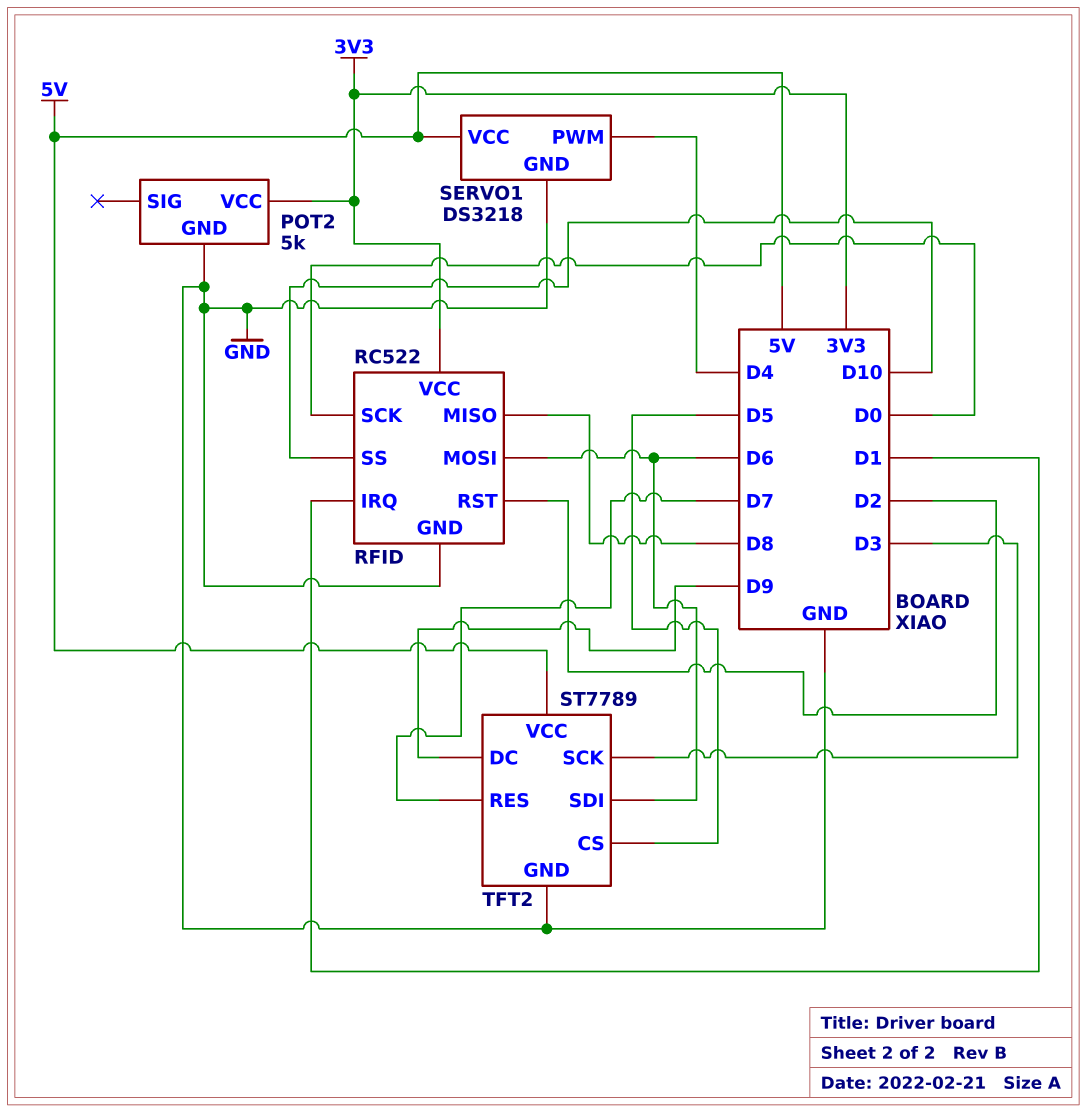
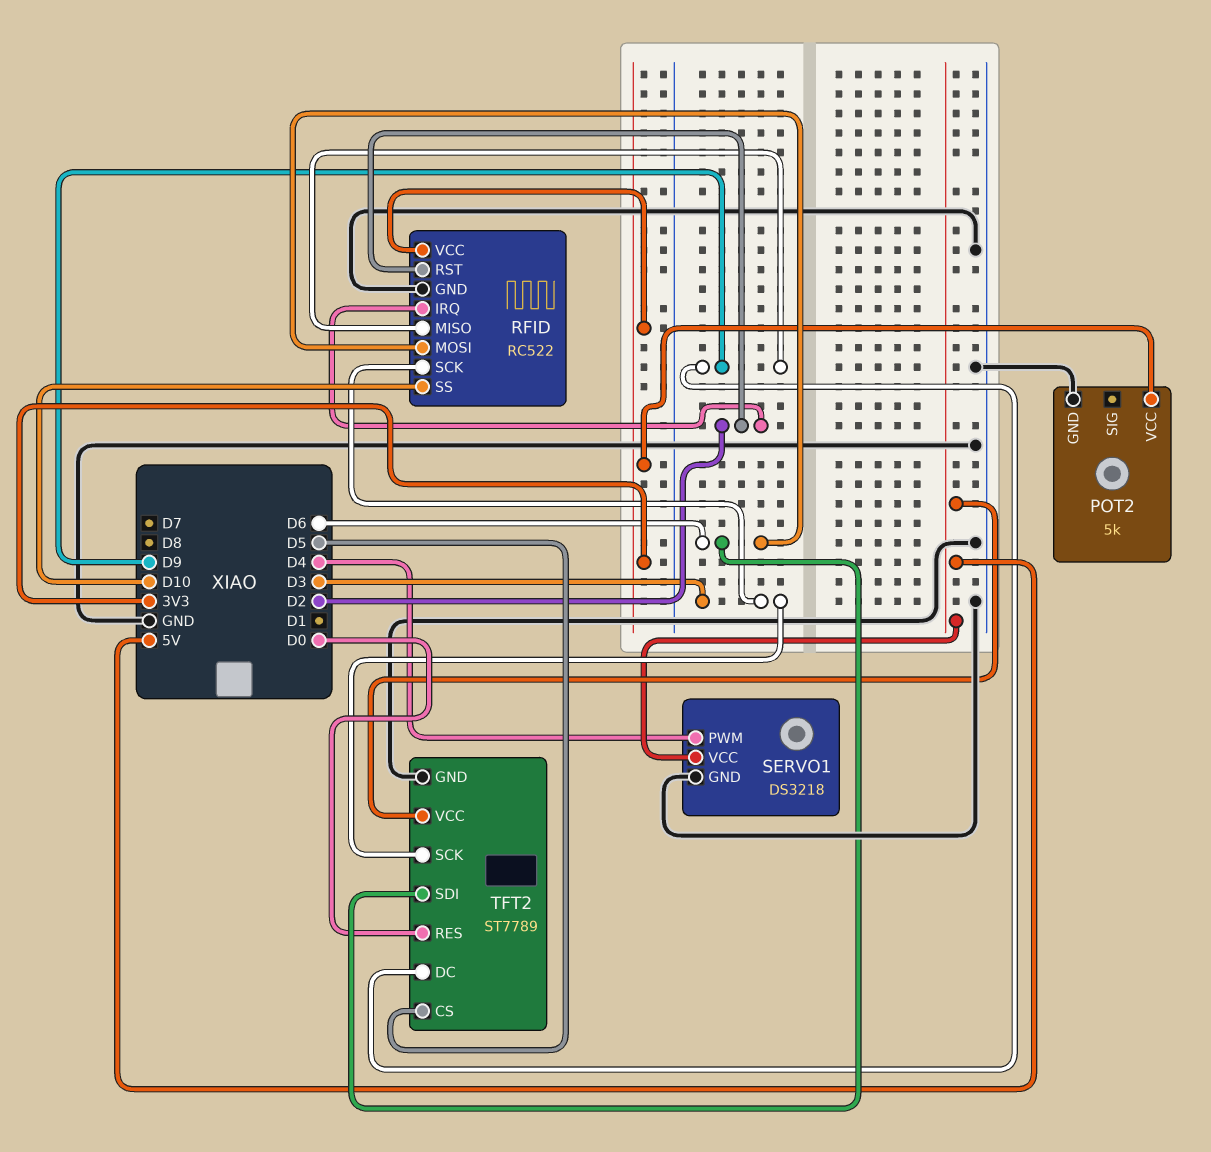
RFID pin IRQ: D1 -> D2
RFID pin MISO: D8 -> D9
RFID pin SCK: D0 -> D3
TFT2 pin RES: D7 -> D0

